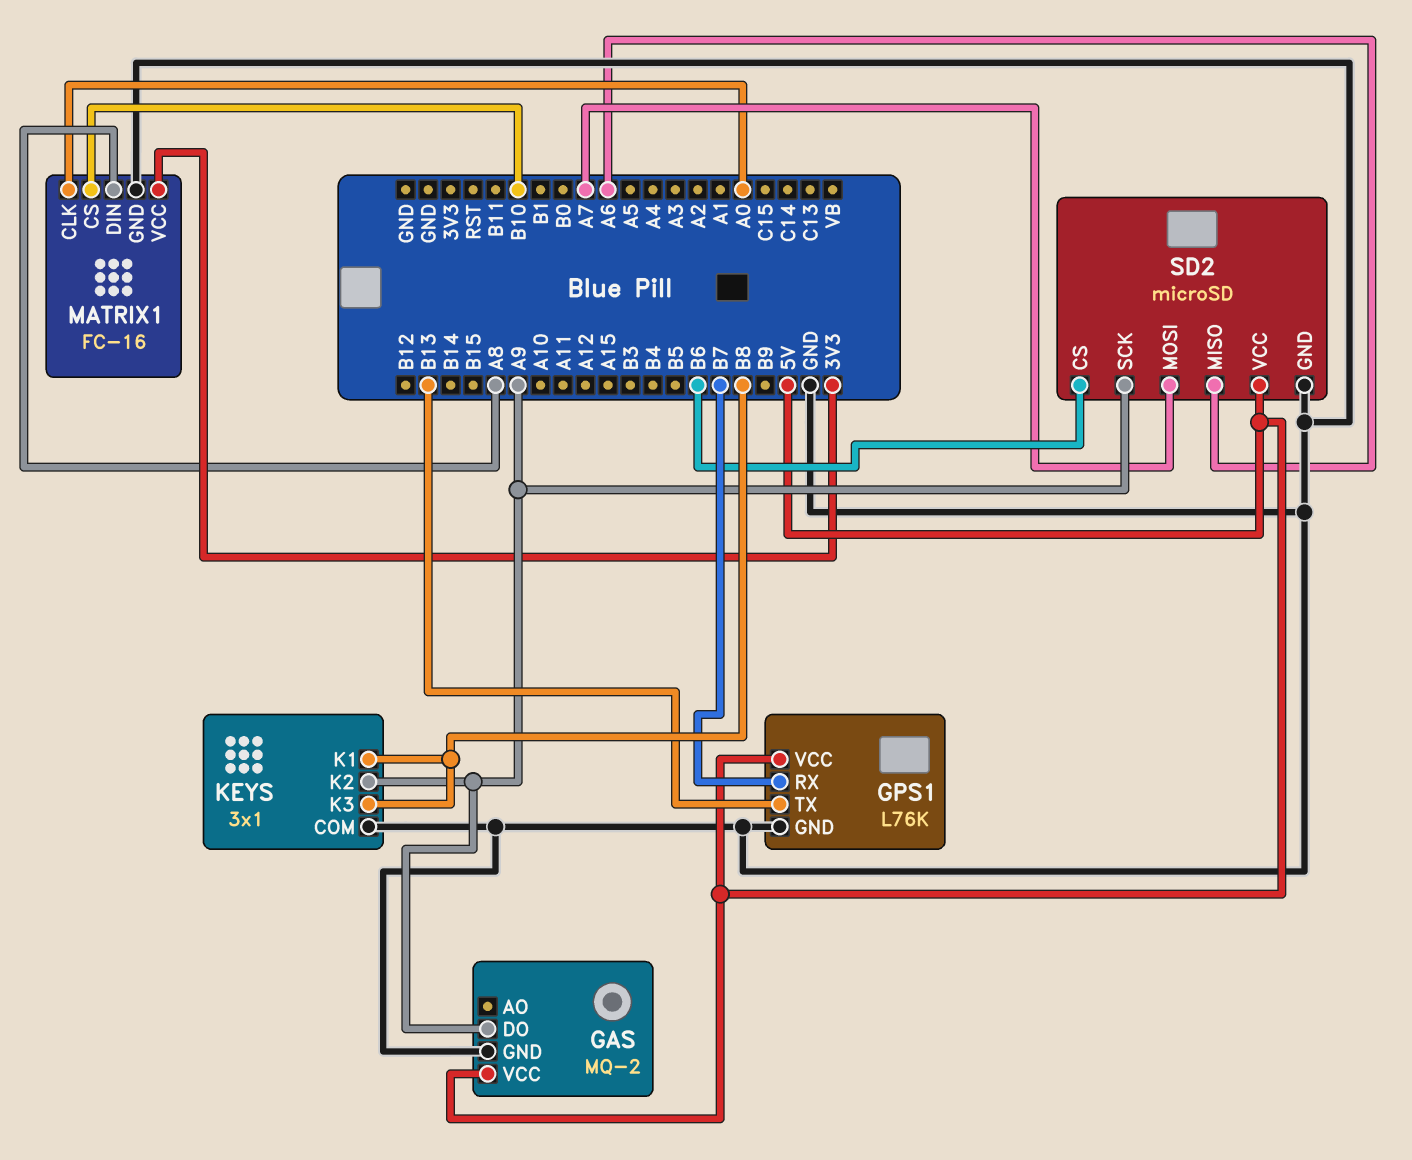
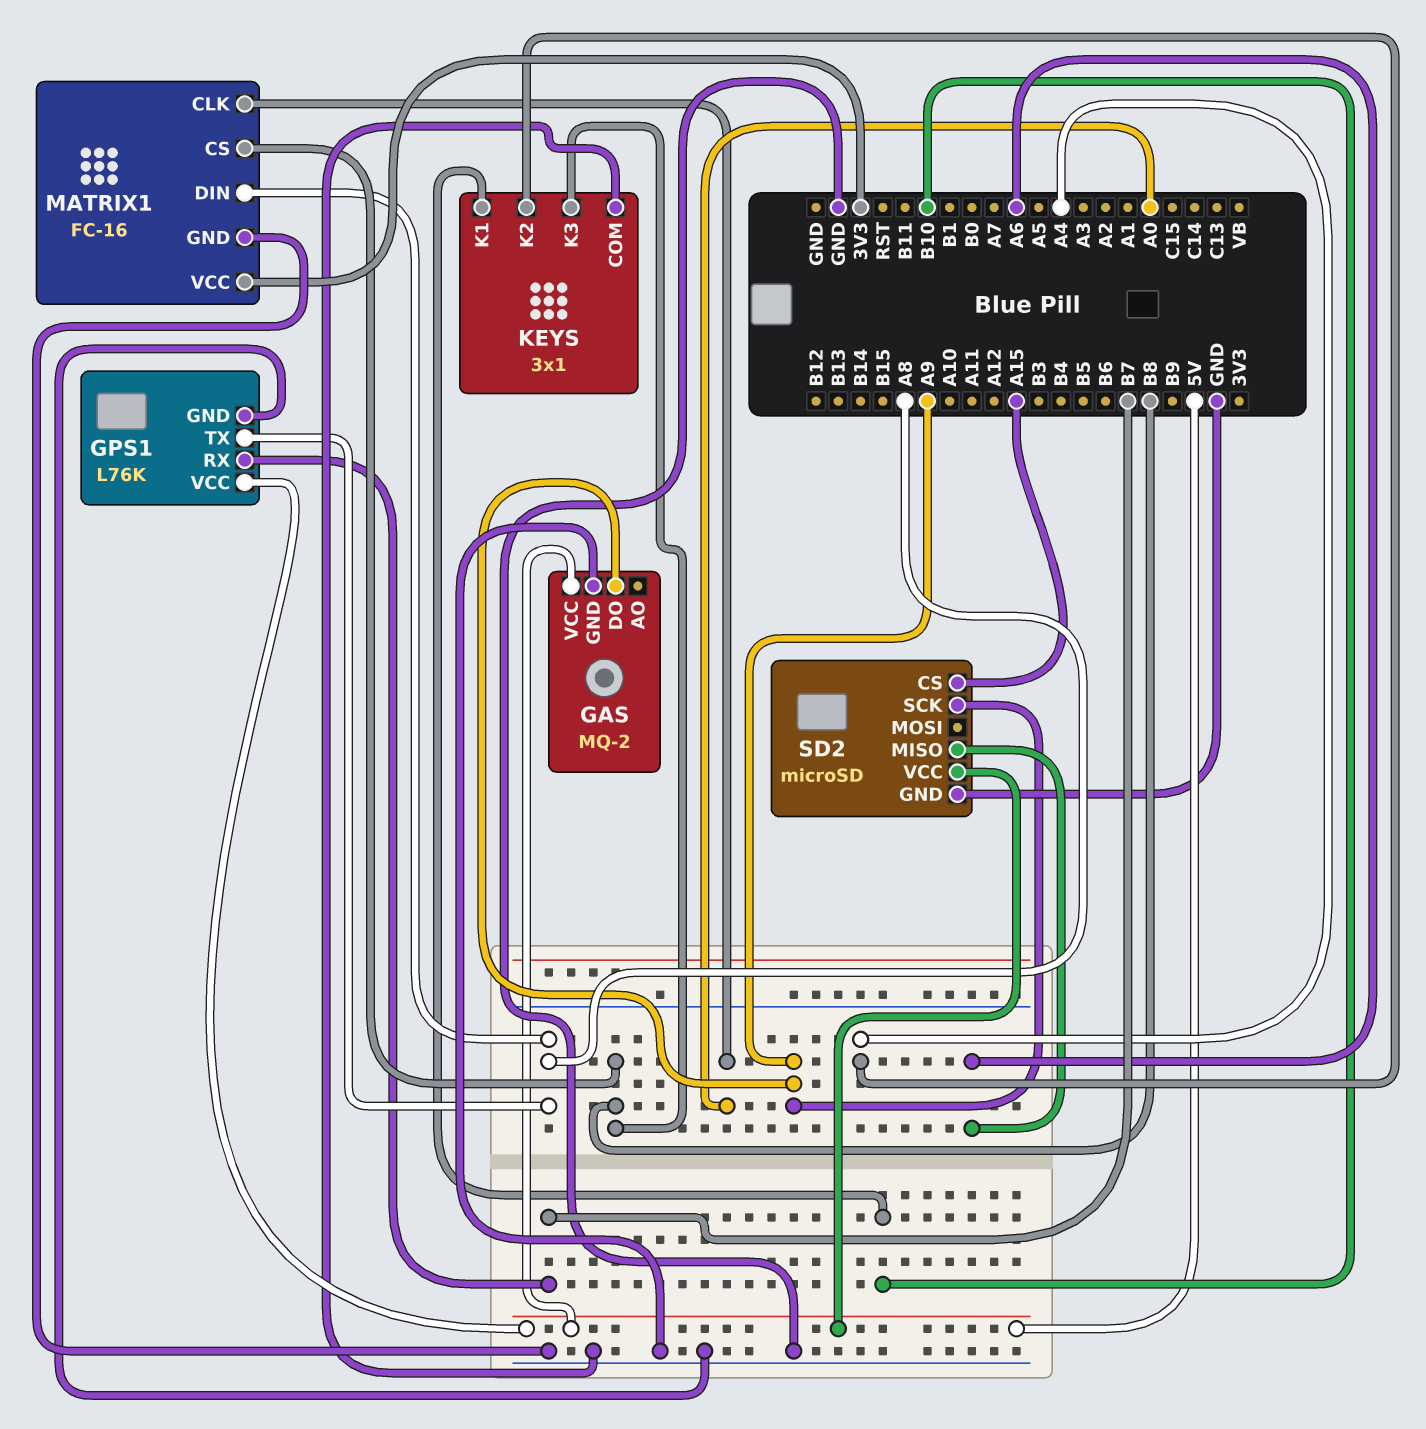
GPS1 pin TX: B13 -> A8
KEYS pin K1: B8 -> B10
KEYS pin K2: A9 -> A4
MATRIX1 pin CS: B10 -> B8
SD2 pin CS: B6 -> A15
SD2 pin MOSI: A7 -> none

